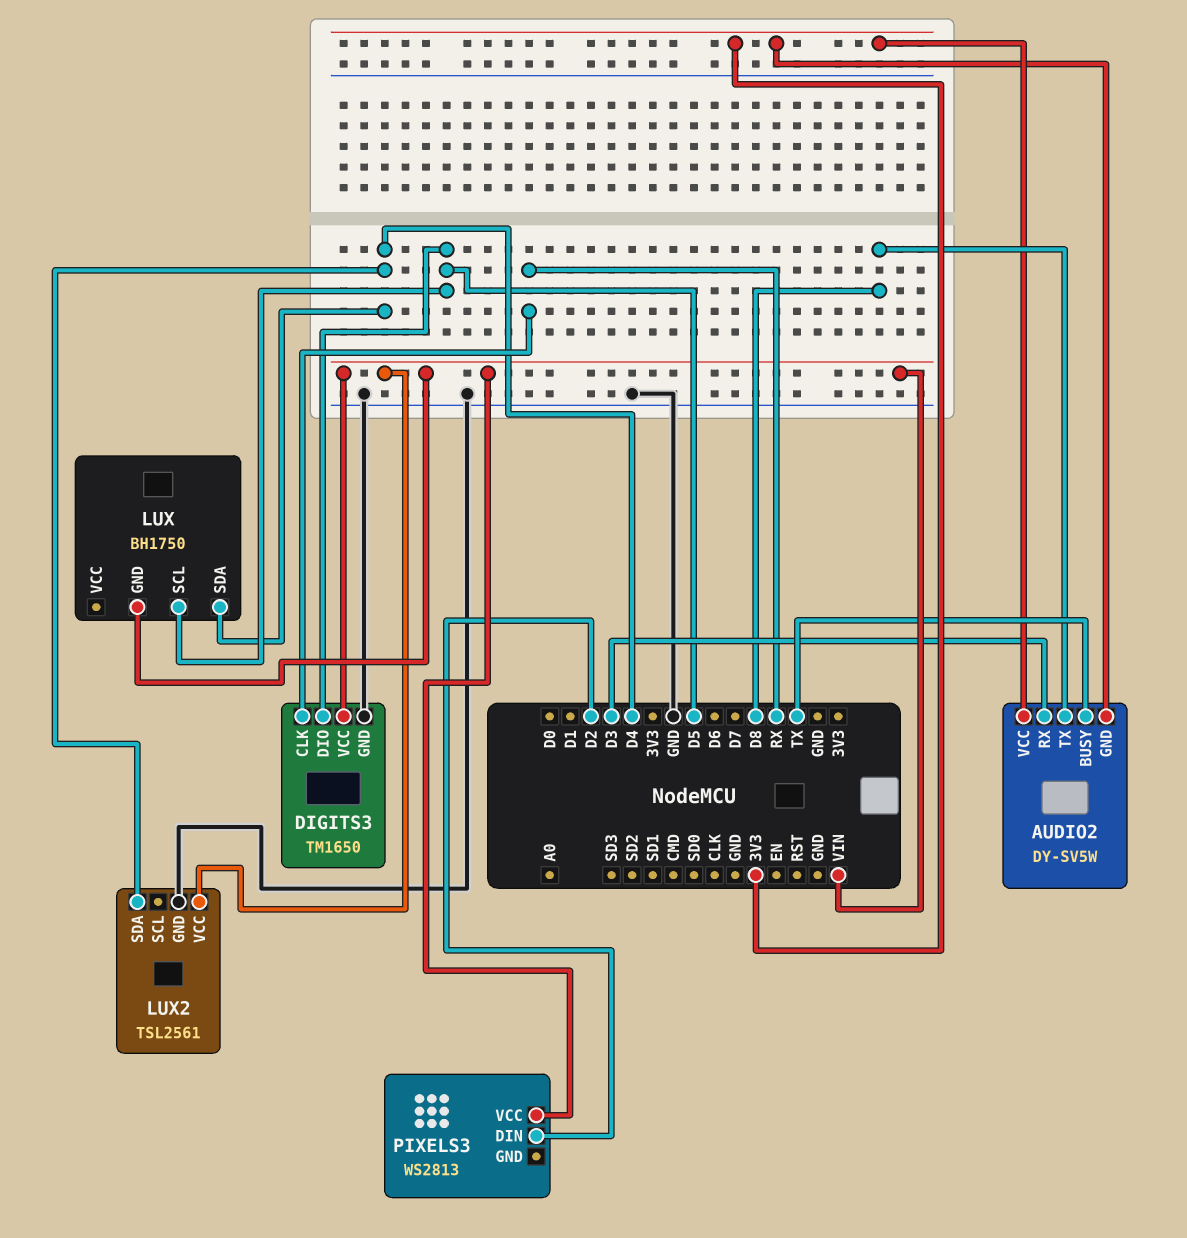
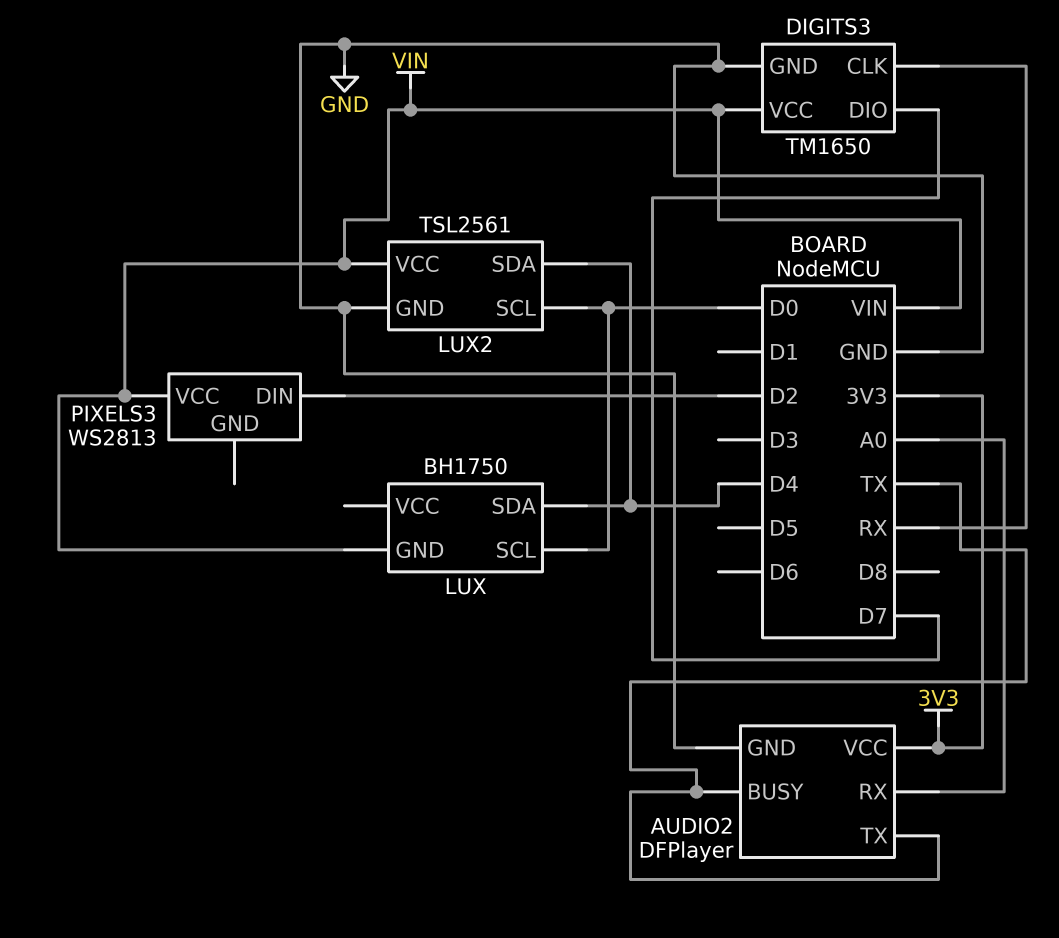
AUDIO2: DY-SV5W -> DFPlayer
AUDIO2 pin GND: 3V3 -> GND
AUDIO2 pin RX: D3 -> A0
AUDIO2 pin TX: D8 -> TX
DIGITS3 pin DIO: D5 -> D7
LUX pin SCL: D5 -> D0
LUX2 pin SCL: none -> D0

